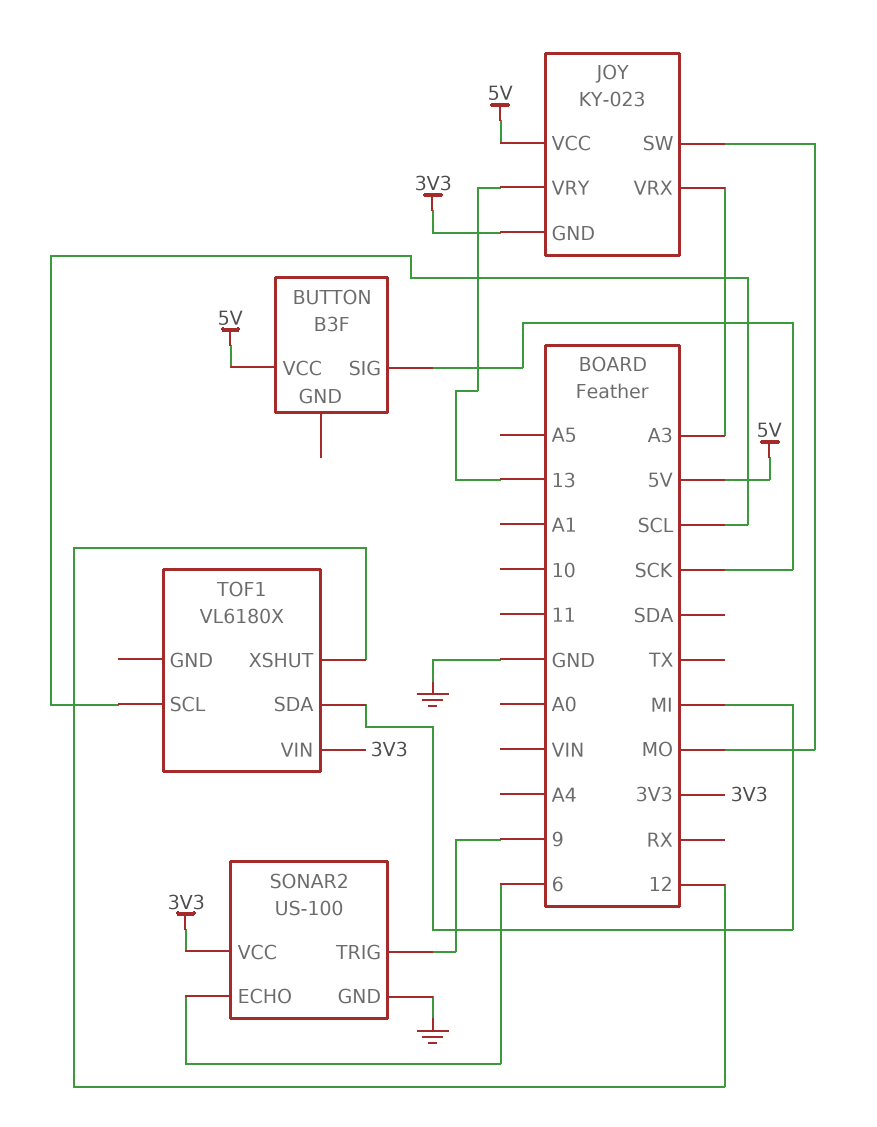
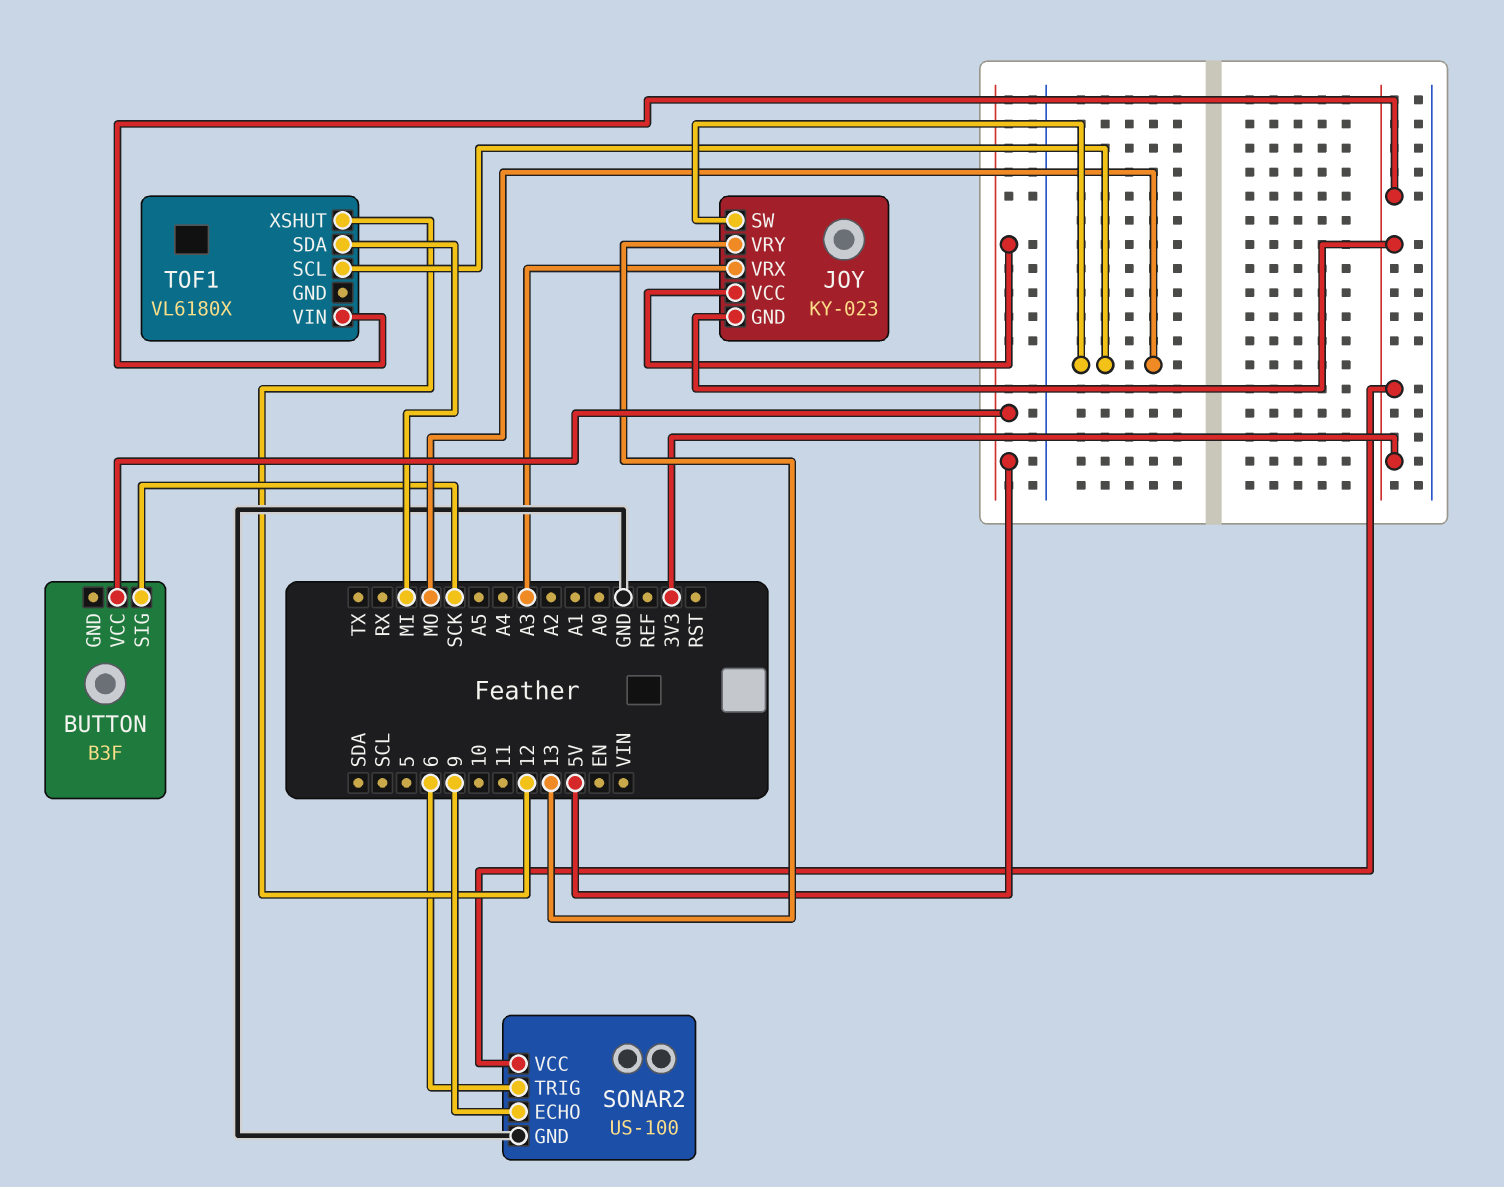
SONAR2 pin ECHO: 6 -> 9
SONAR2 pin TRIG: 9 -> 6
TOF1 pin SCL: SCL -> MO

